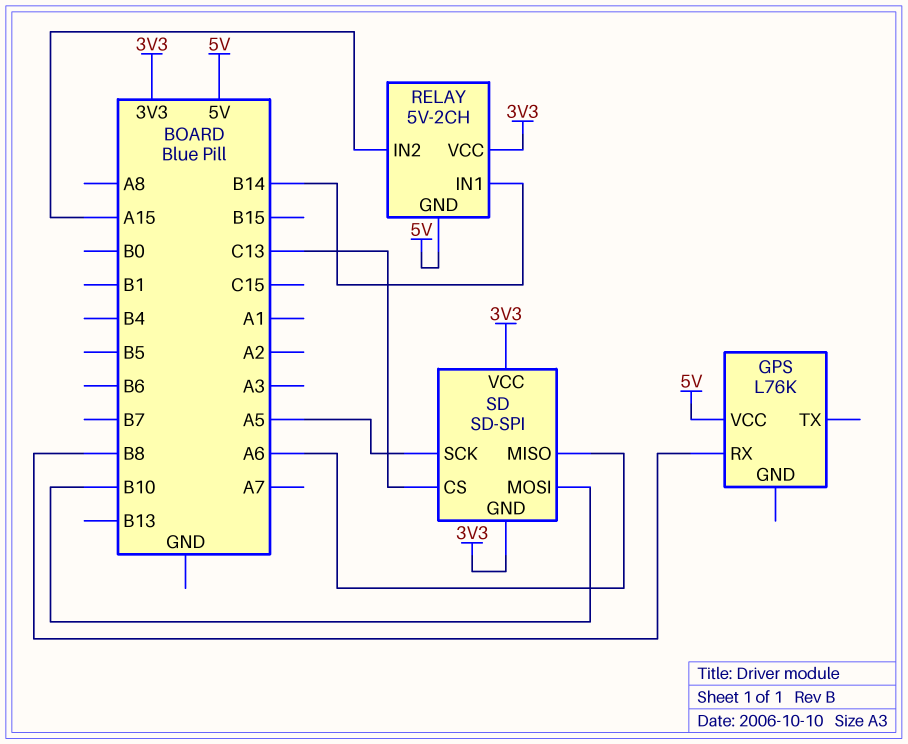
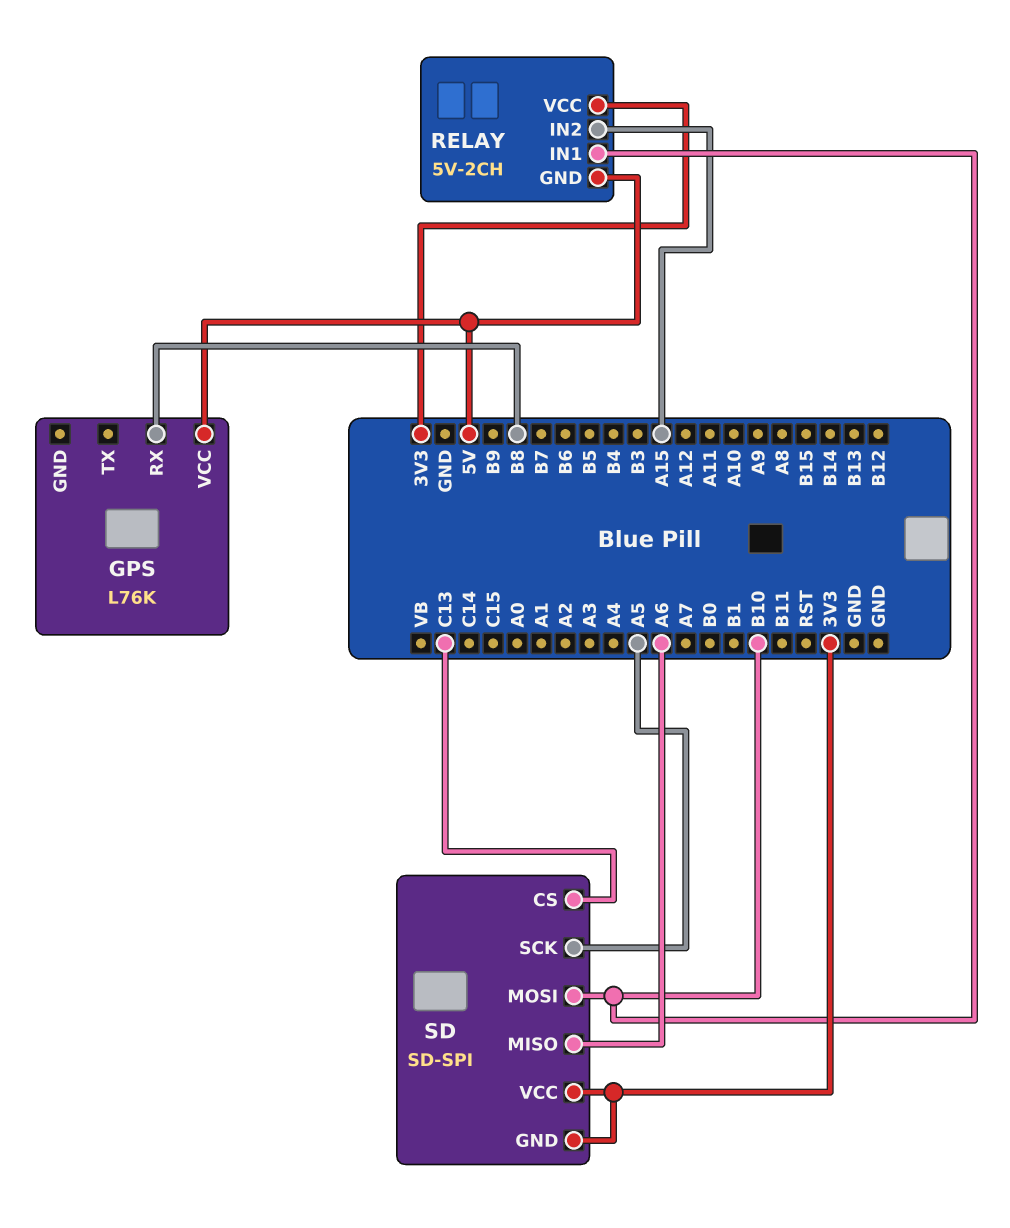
RELAY pin IN1: B14 -> B10

